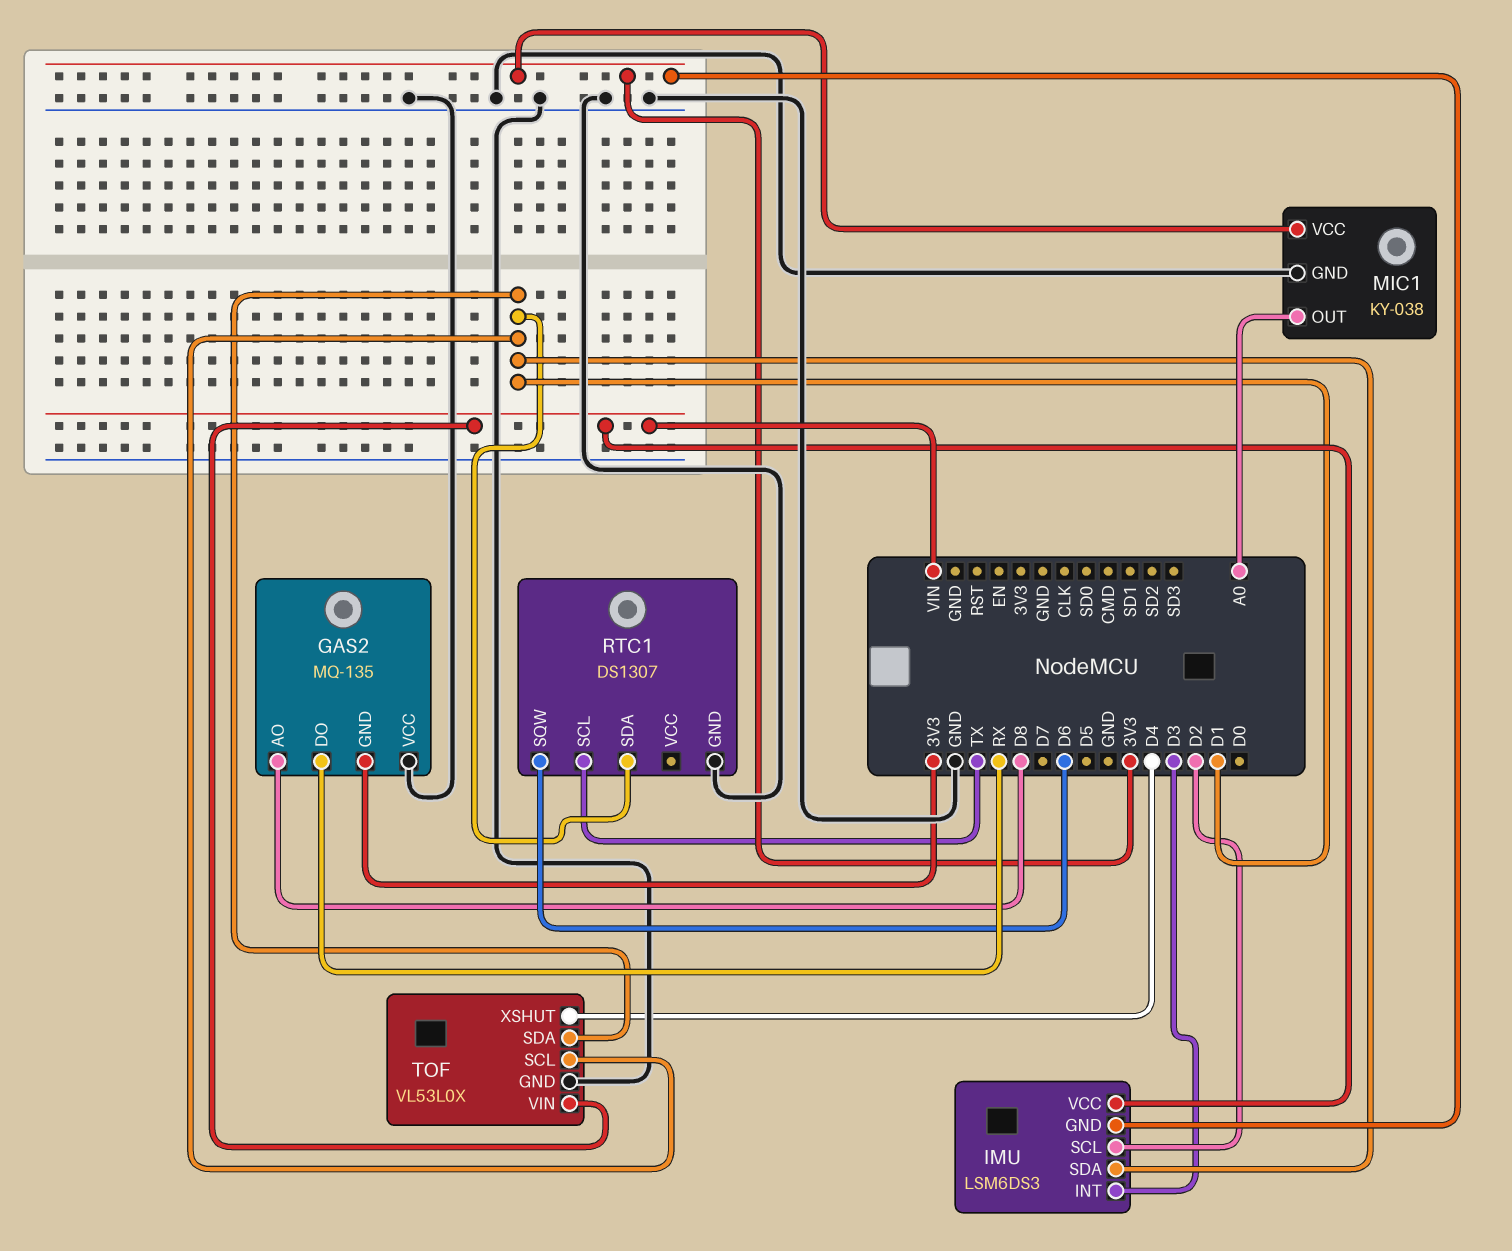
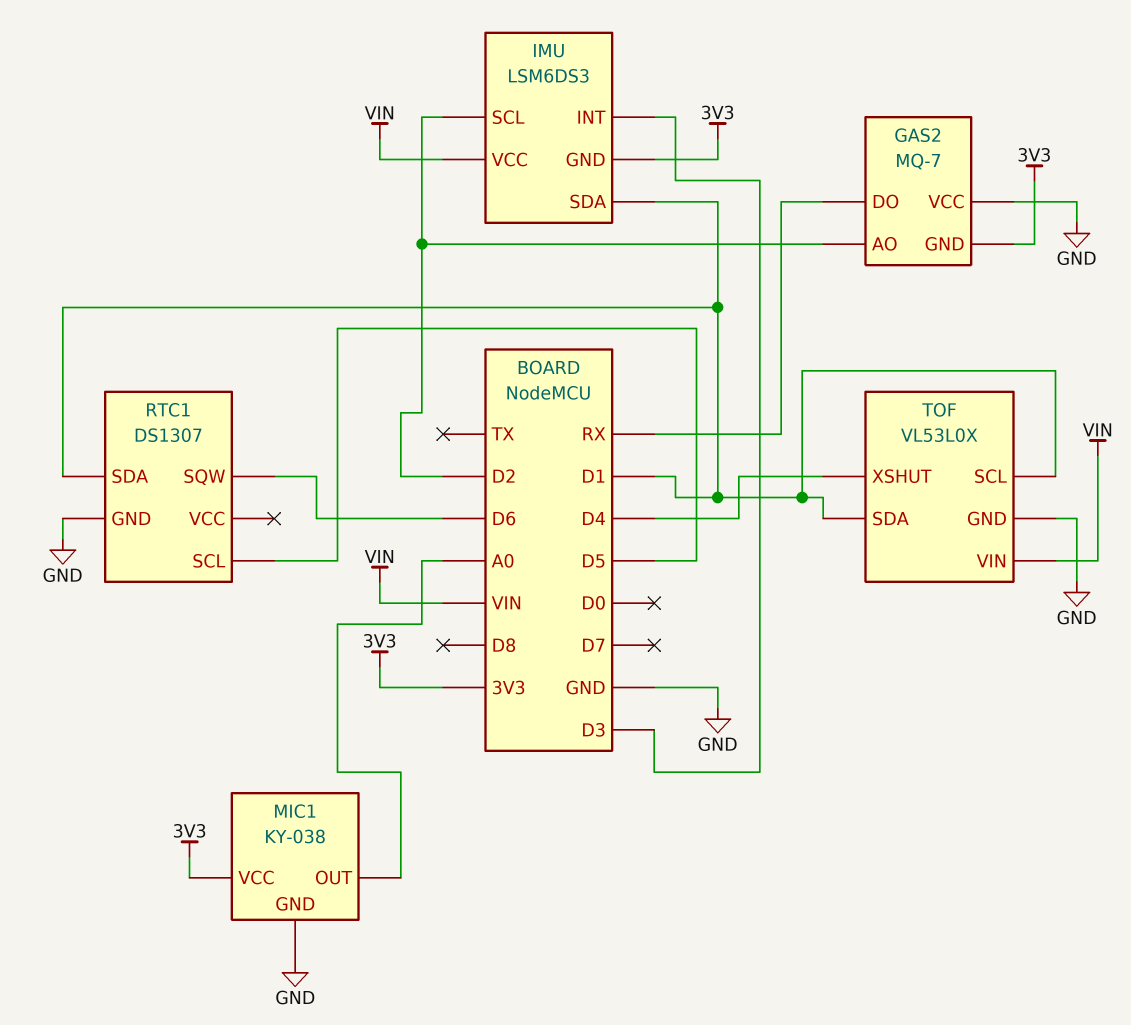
GAS2: MQ-135 -> MQ-7
GAS2 pin AO: D8 -> D2
RTC1 pin SCL: TX -> D5

